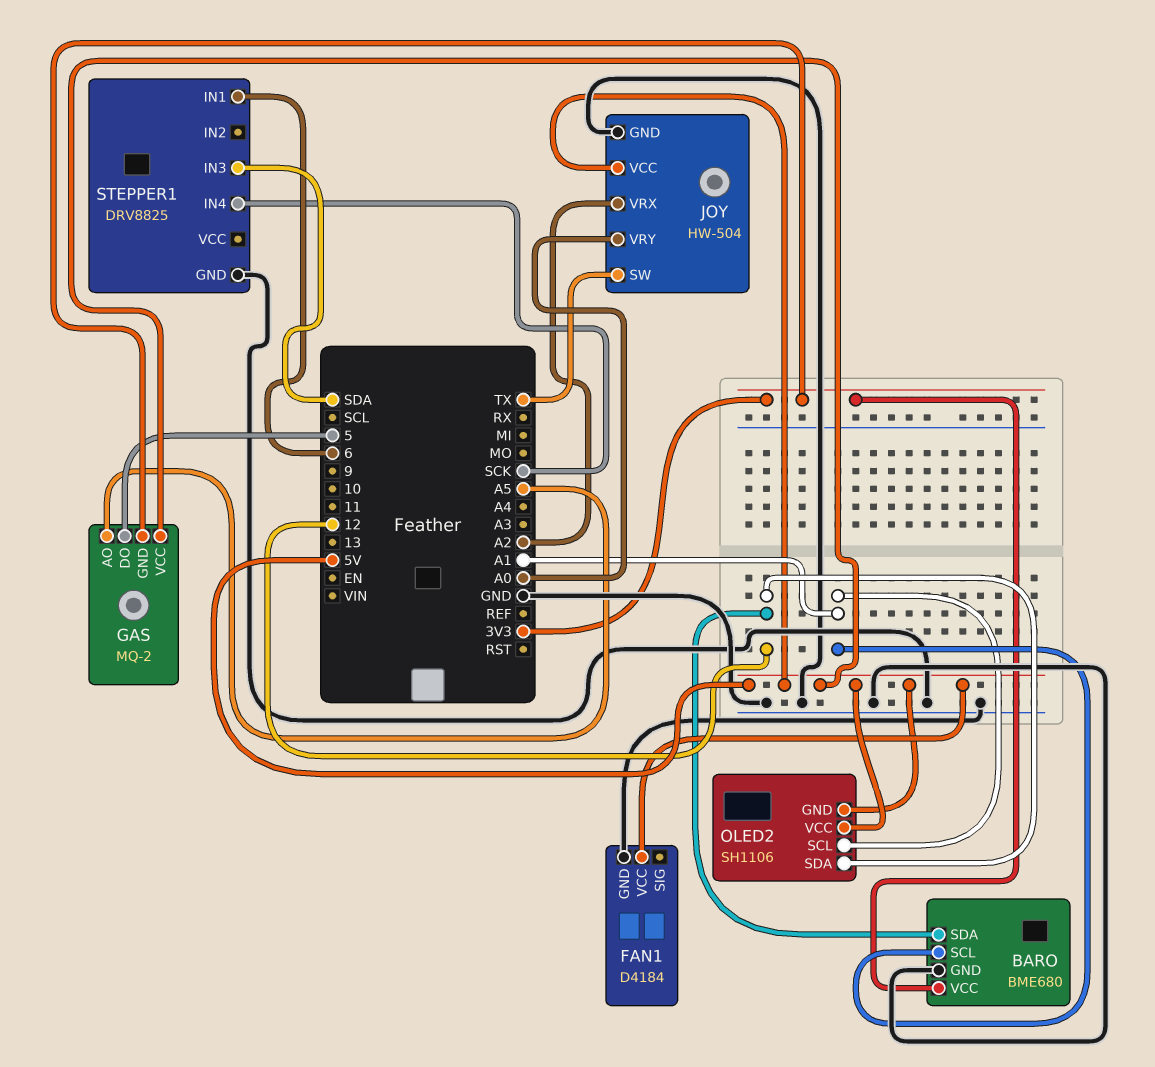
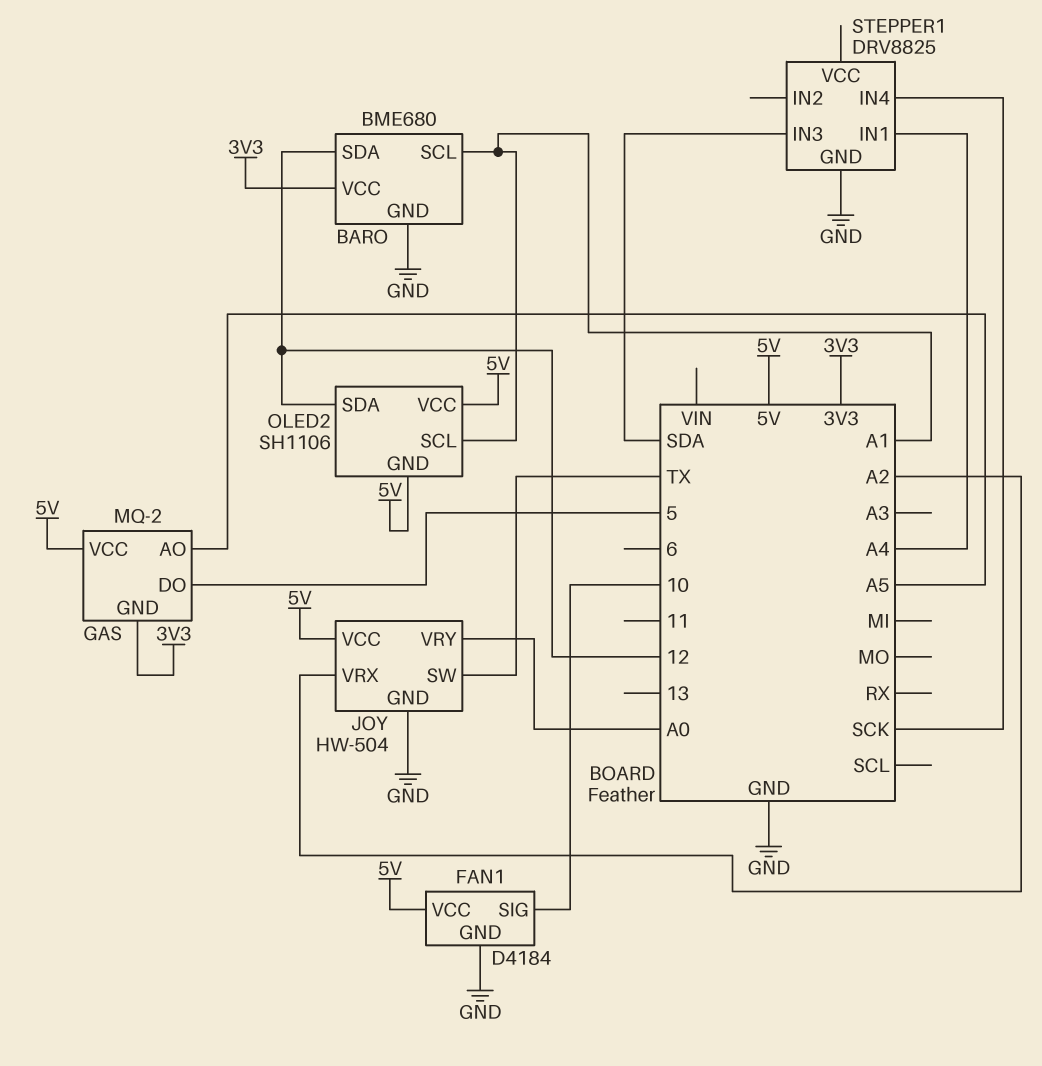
FAN1 pin SIG: none -> 10
STEPPER1 pin IN1: 6 -> A4

